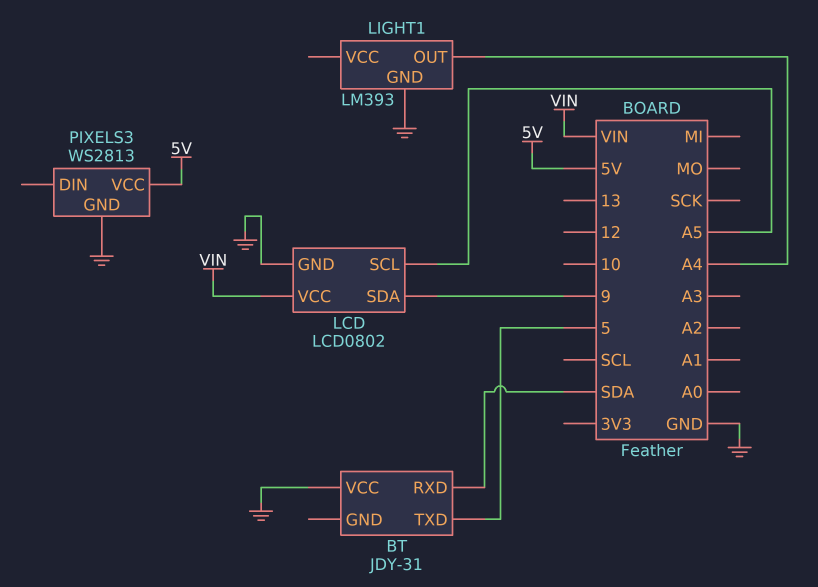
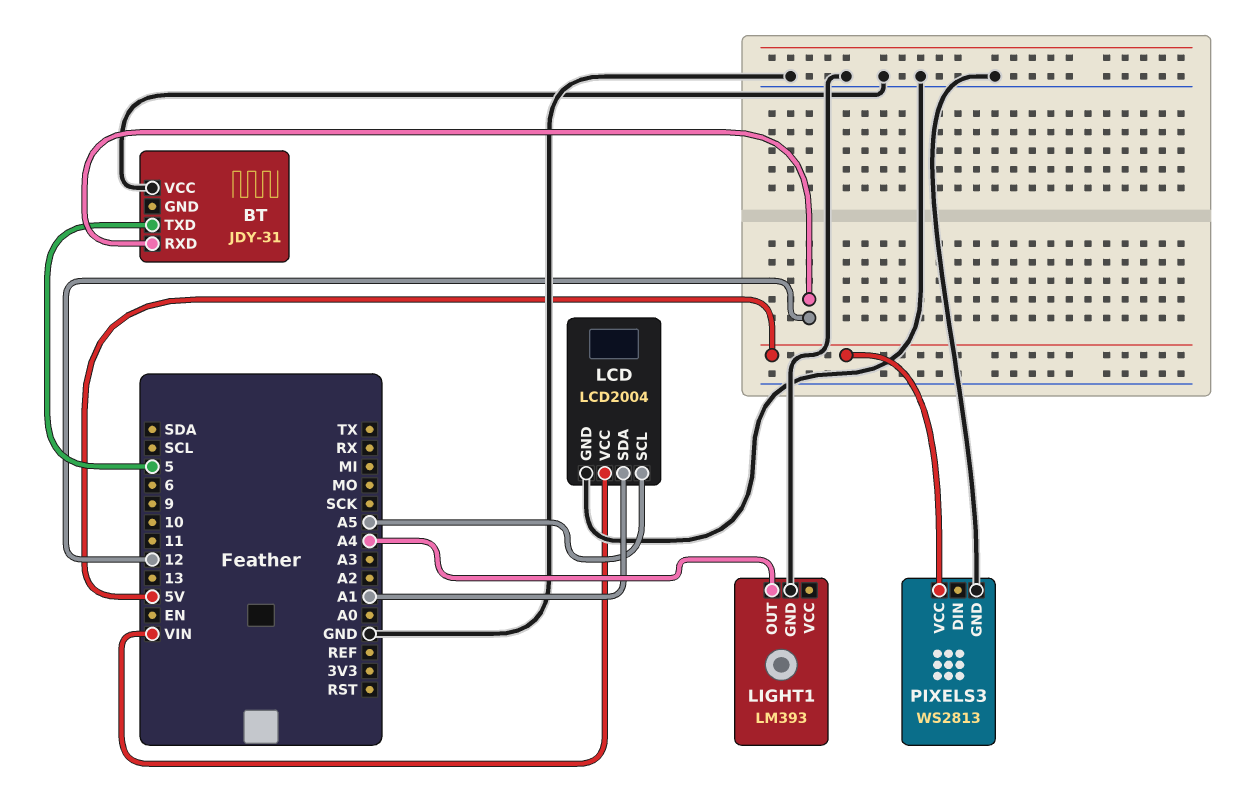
BT pin RXD: SDA -> 12
LCD: LCD0802 -> LCD2004
LCD pin SDA: 9 -> A1

